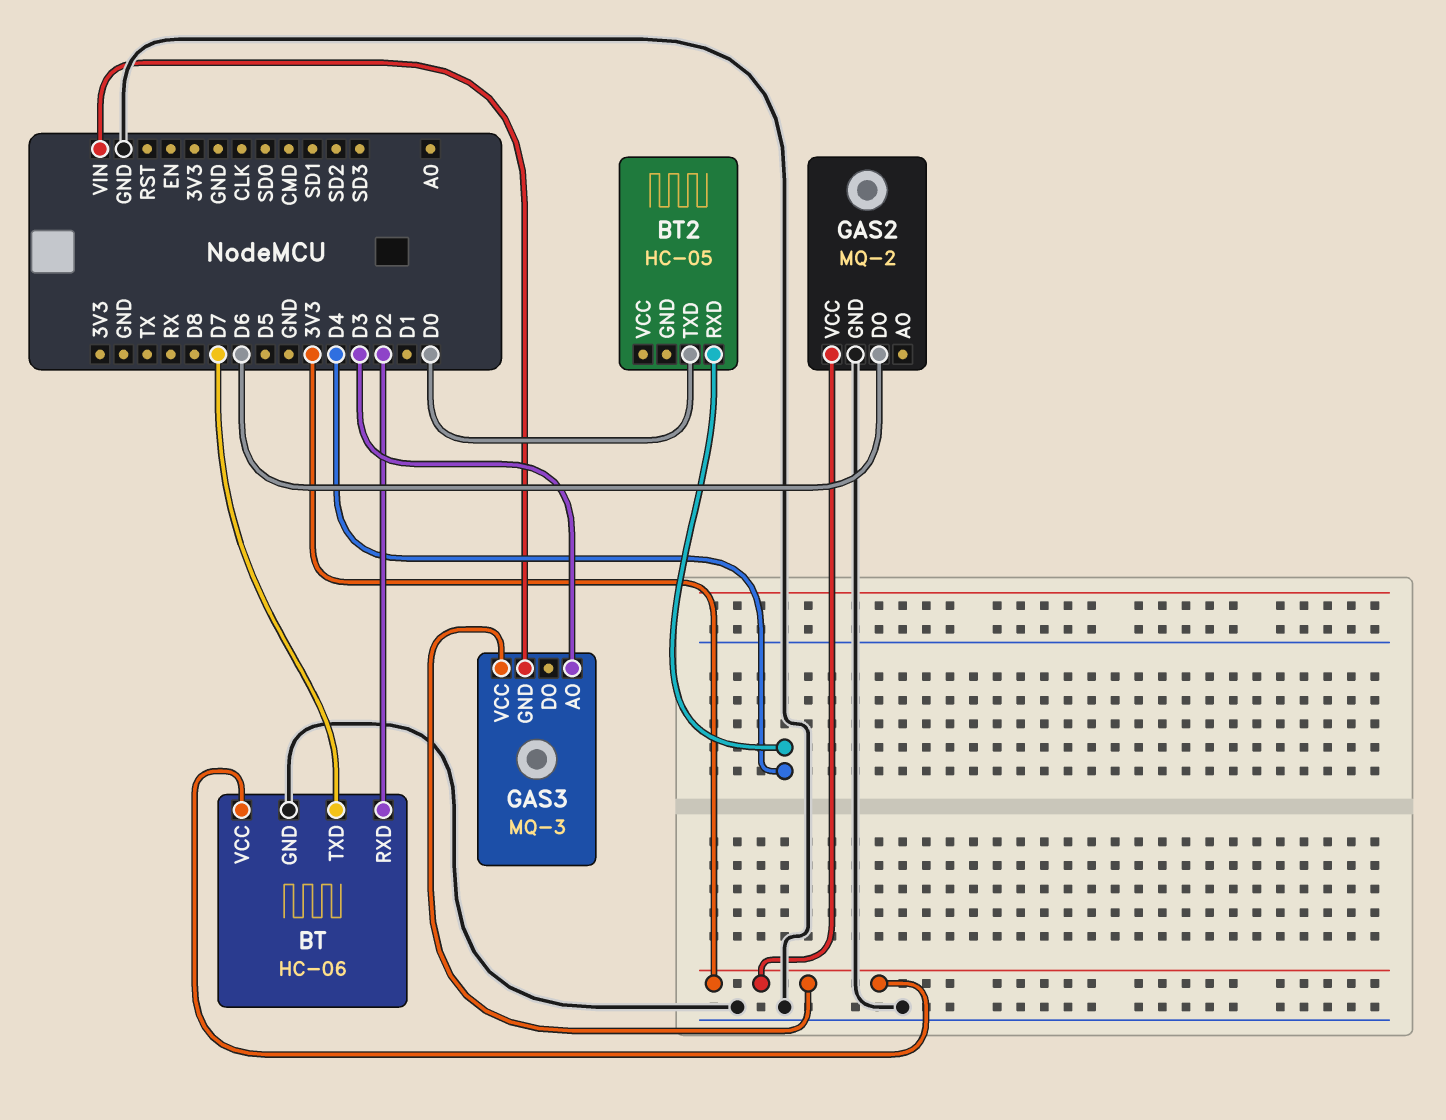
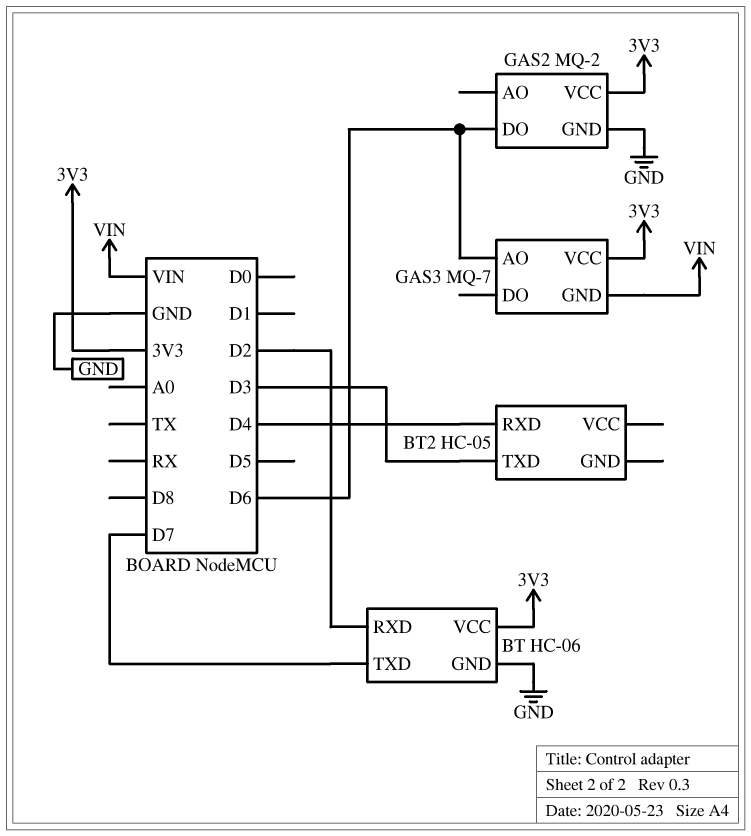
BT2 pin TXD: D0 -> D3
GAS3: MQ-3 -> MQ-7
GAS3 pin AO: D3 -> D6

